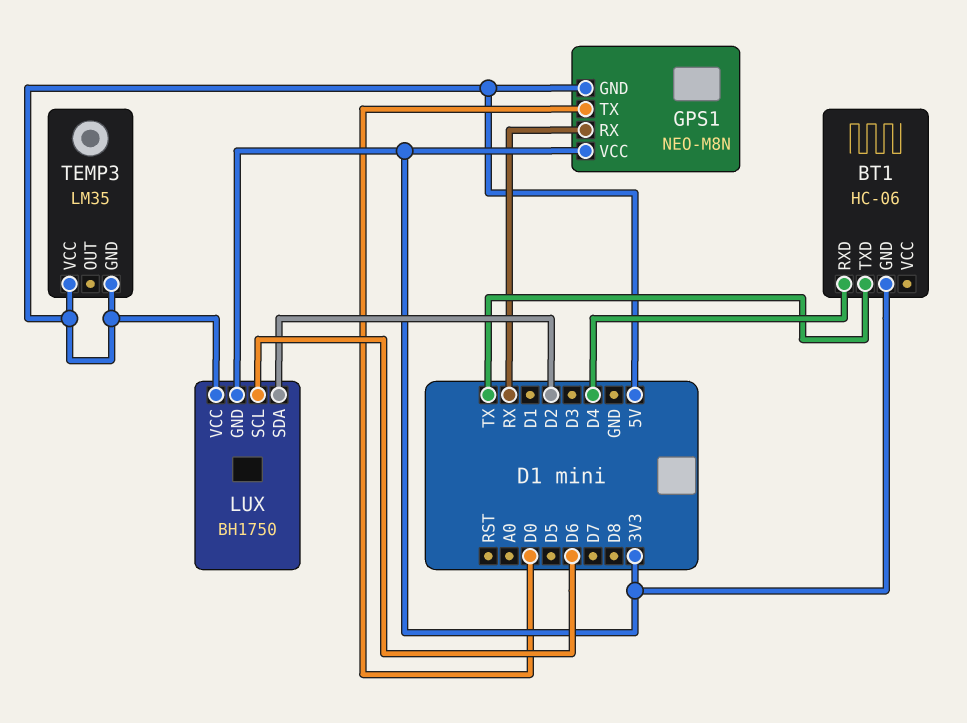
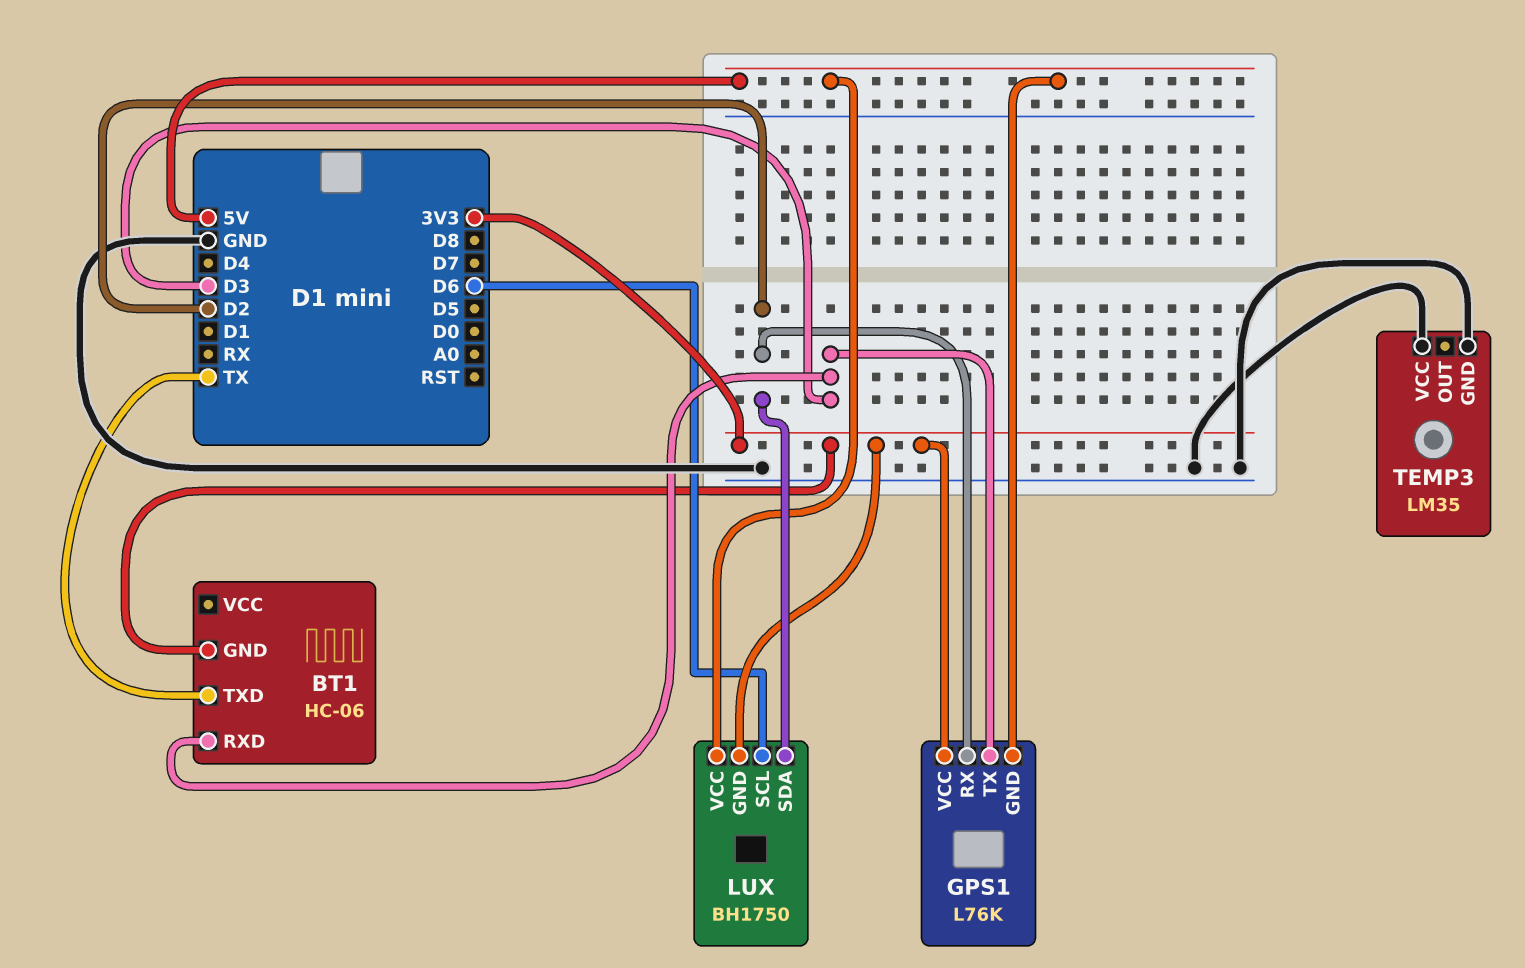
BT1 pin RXD: D4 -> D3
GPS1: NEO-M8N -> L76K
GPS1 pin RX: RX -> D2
GPS1 pin TX: D0 -> D3
TEMP3 pin GND: 5V -> GND
TEMP3 pin VCC: 5V -> GND

